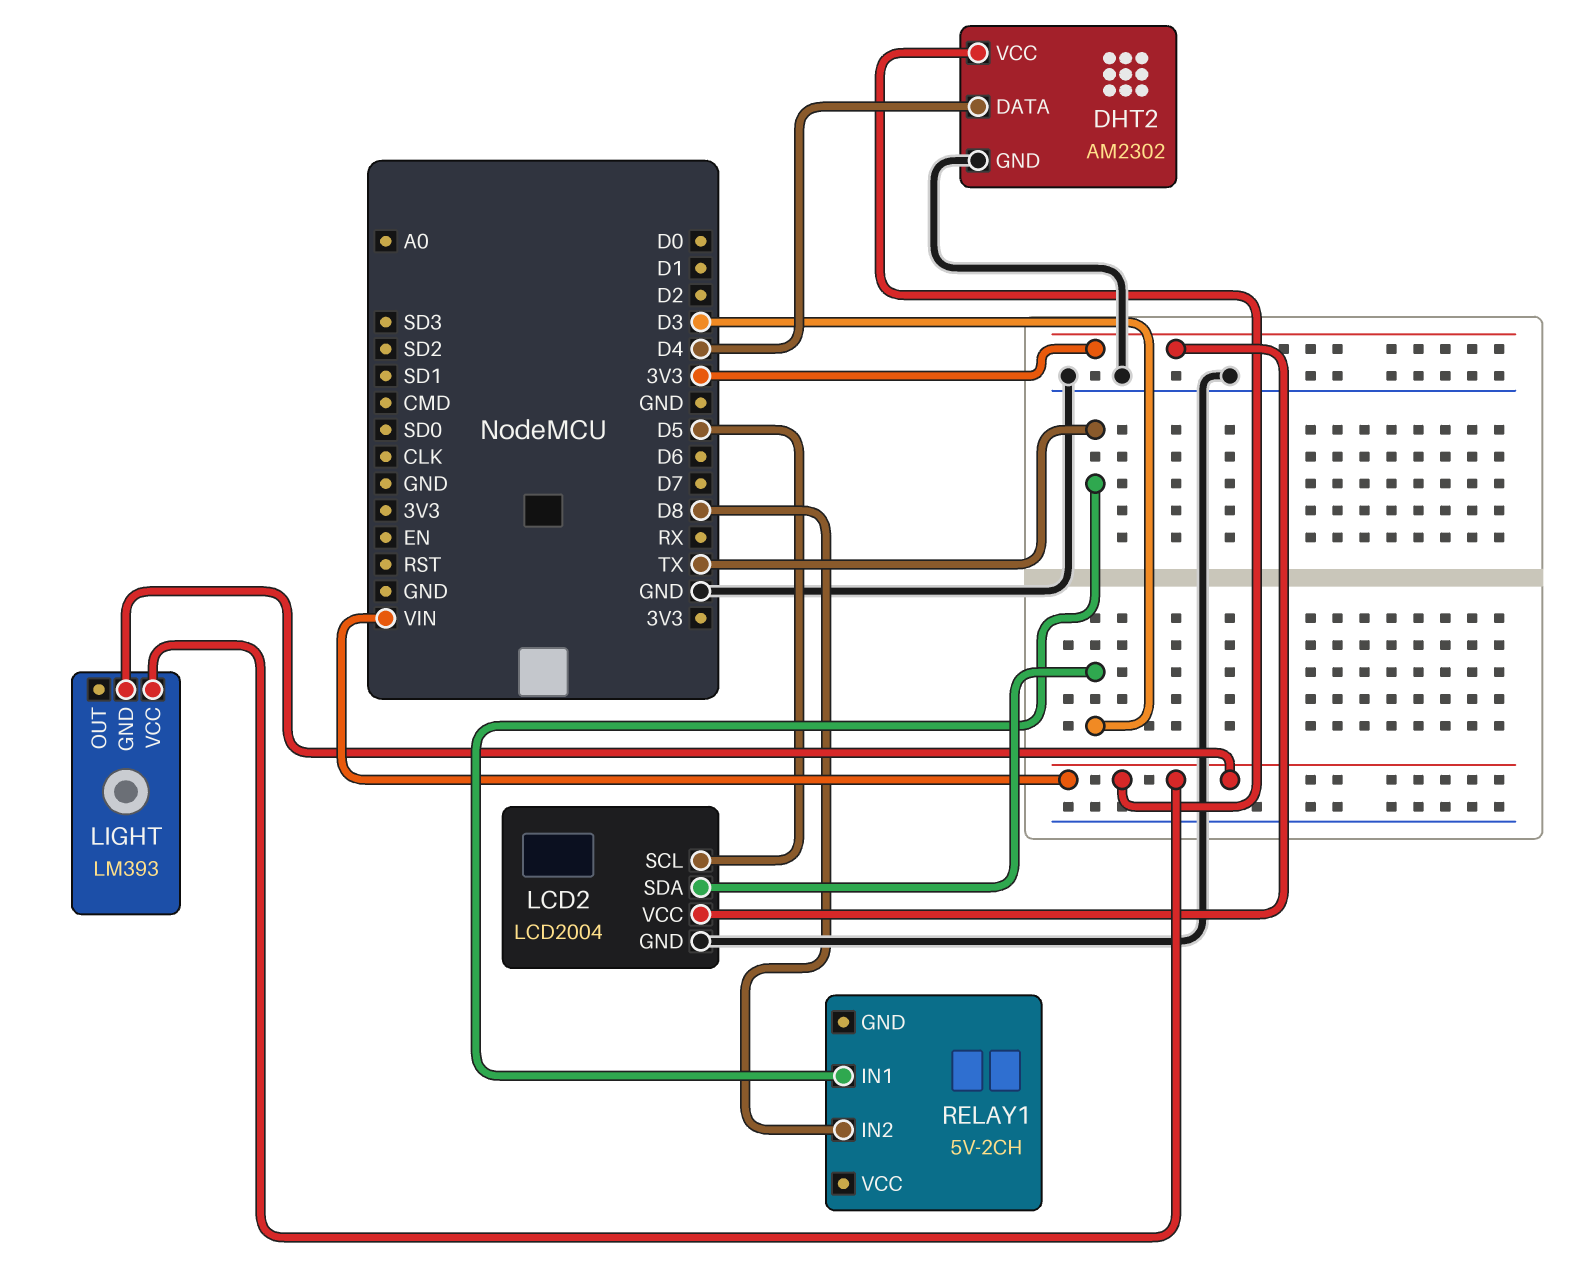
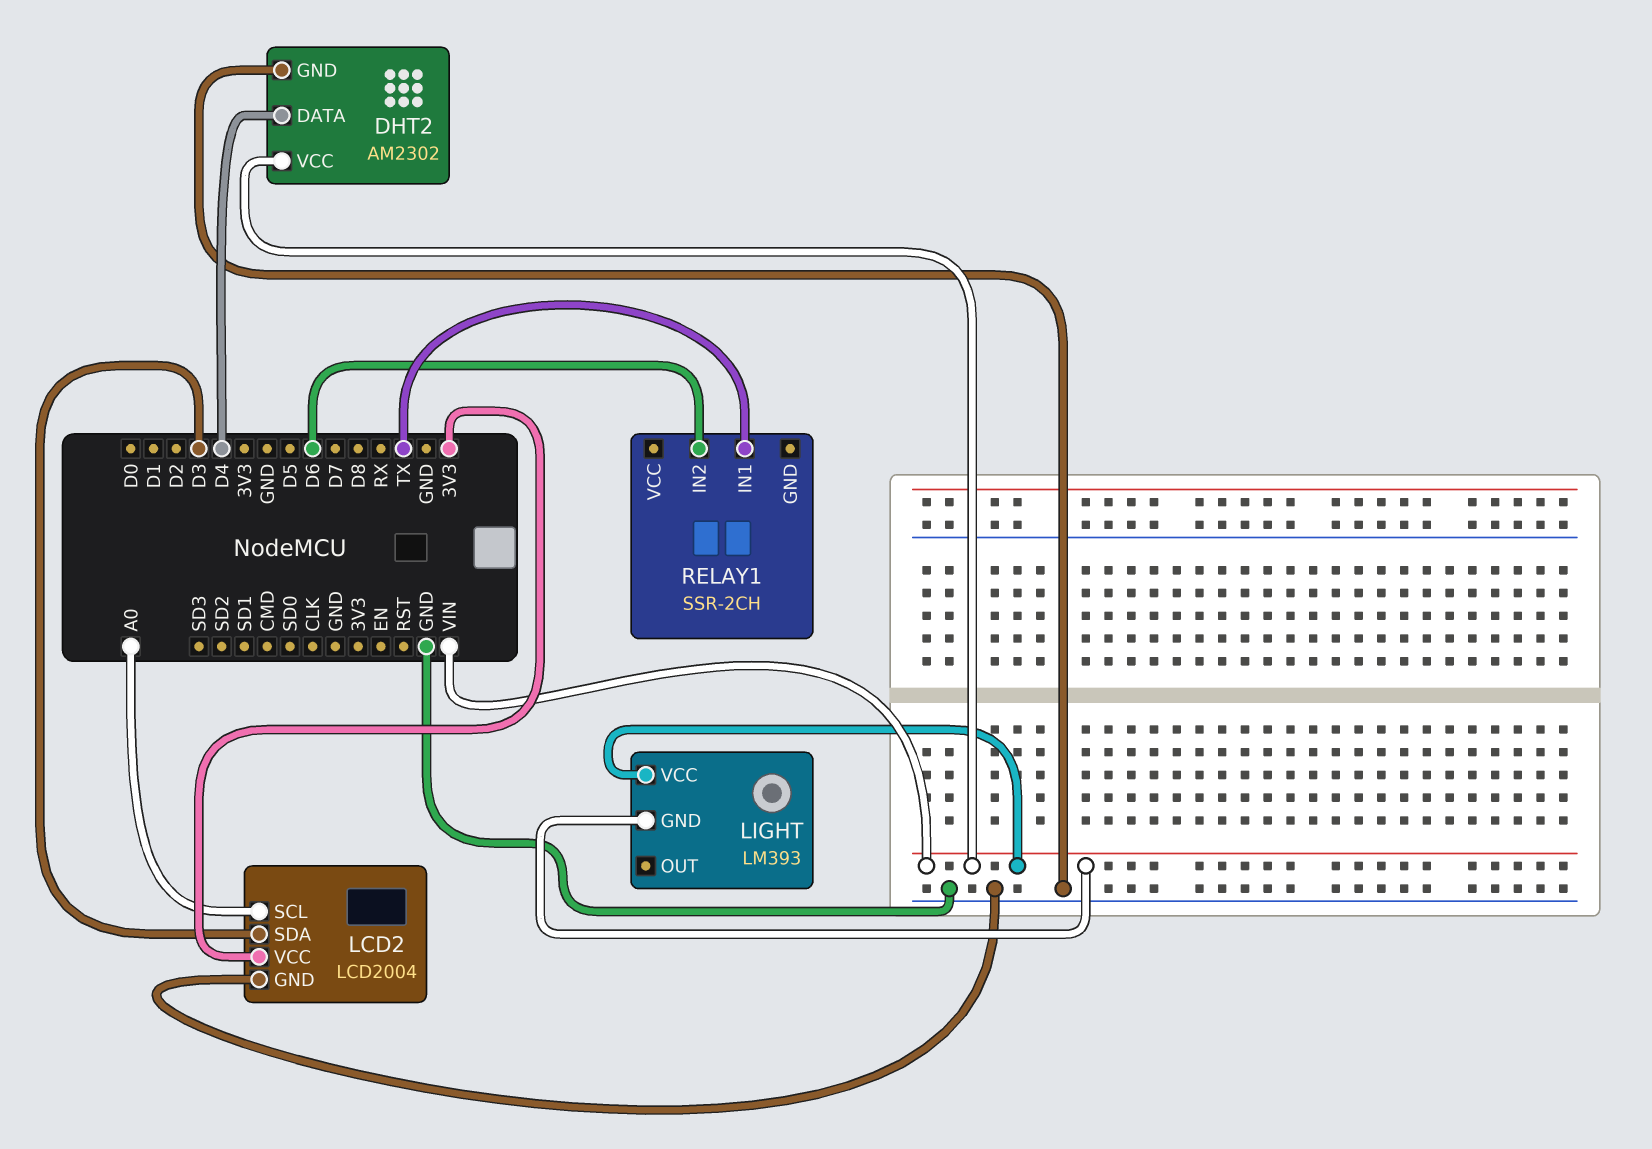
LCD2 pin SCL: D5 -> A0
RELAY1: 5V-2CH -> SSR-2CH
RELAY1 pin IN2: D8 -> D6

